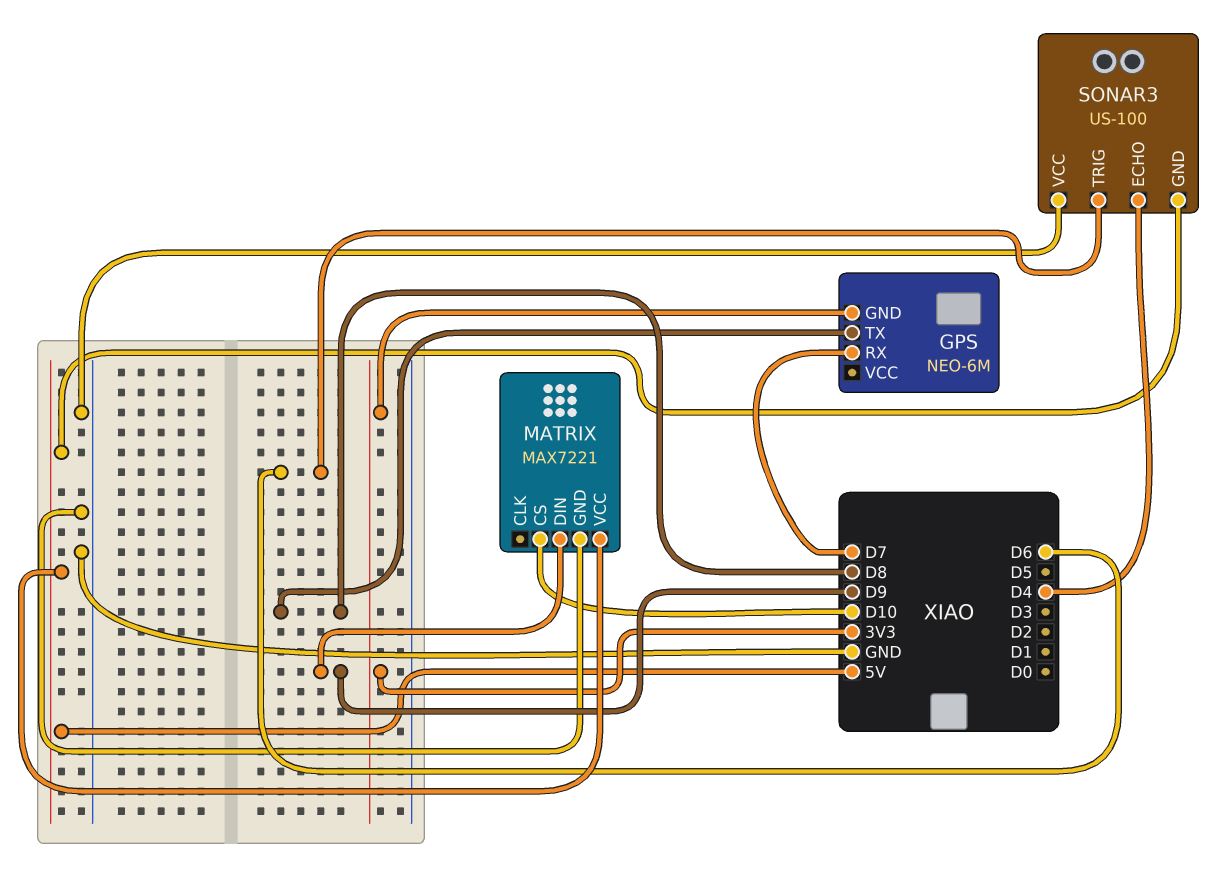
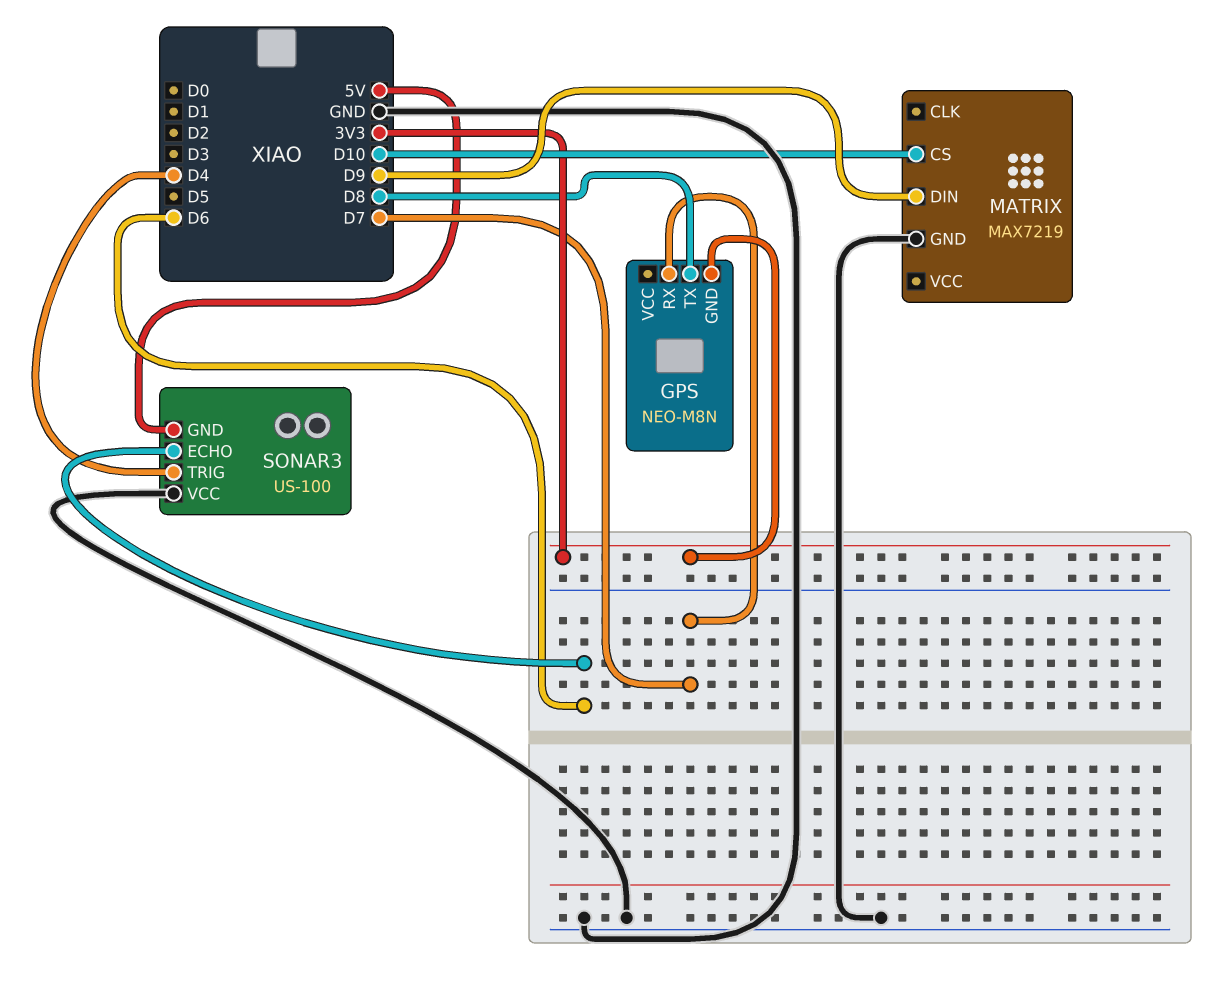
GPS: NEO-6M -> NEO-M8N
MATRIX: MAX7221 -> MAX7219
MATRIX pin VCC: 5V -> none
SONAR3 pin ECHO: D4 -> D6
SONAR3 pin TRIG: D6 -> D4

